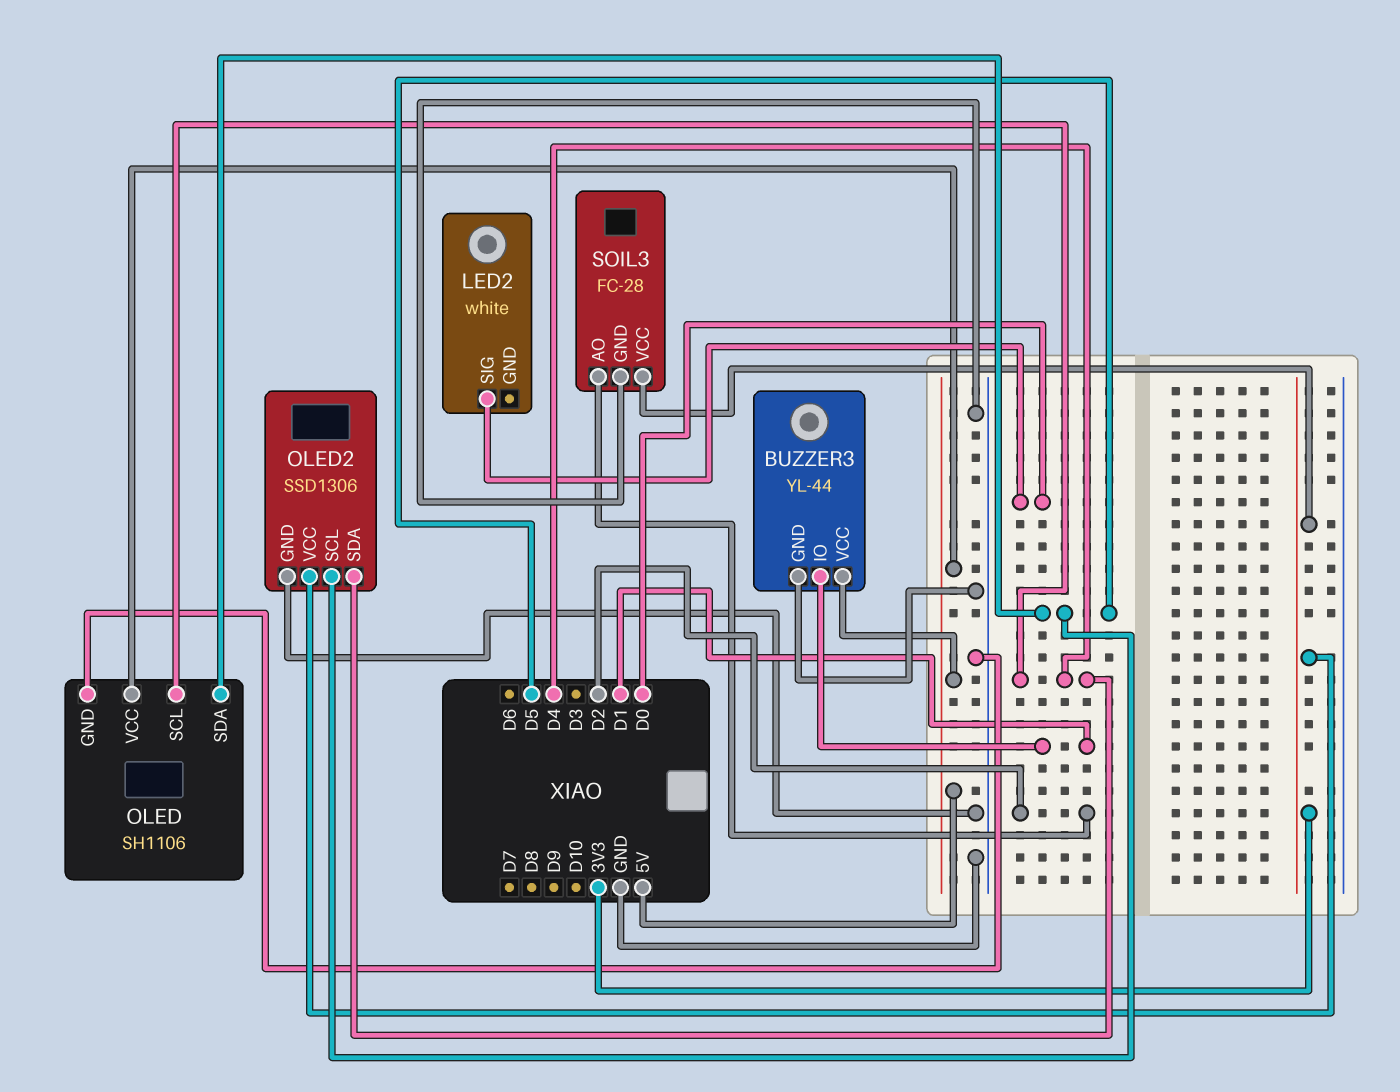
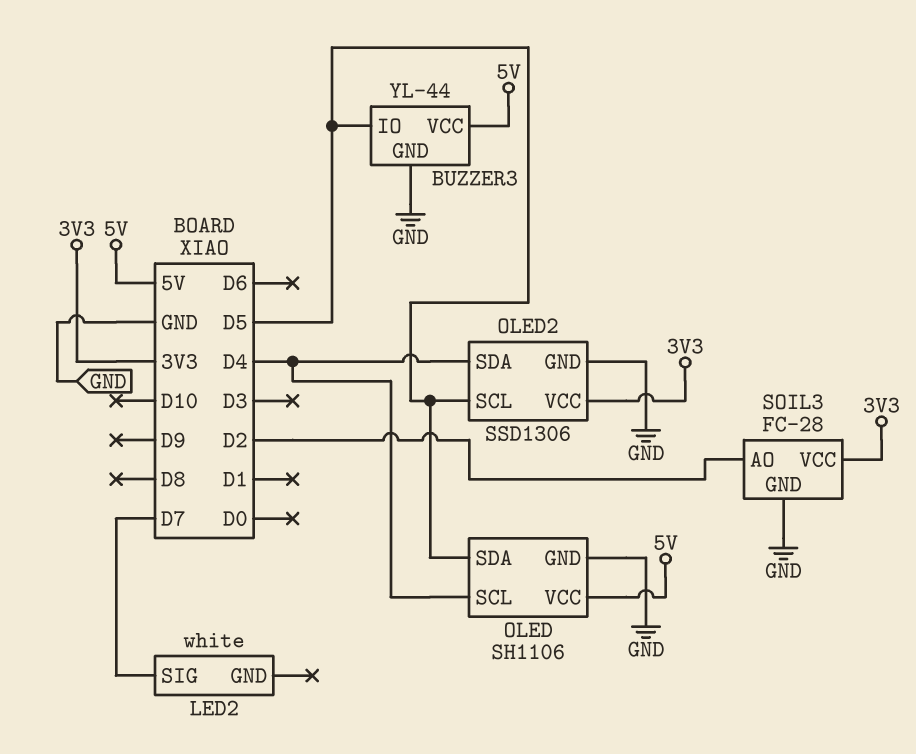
BUZZER3 pin IO: D1 -> D5
LED2 pin SIG: D0 -> D7

